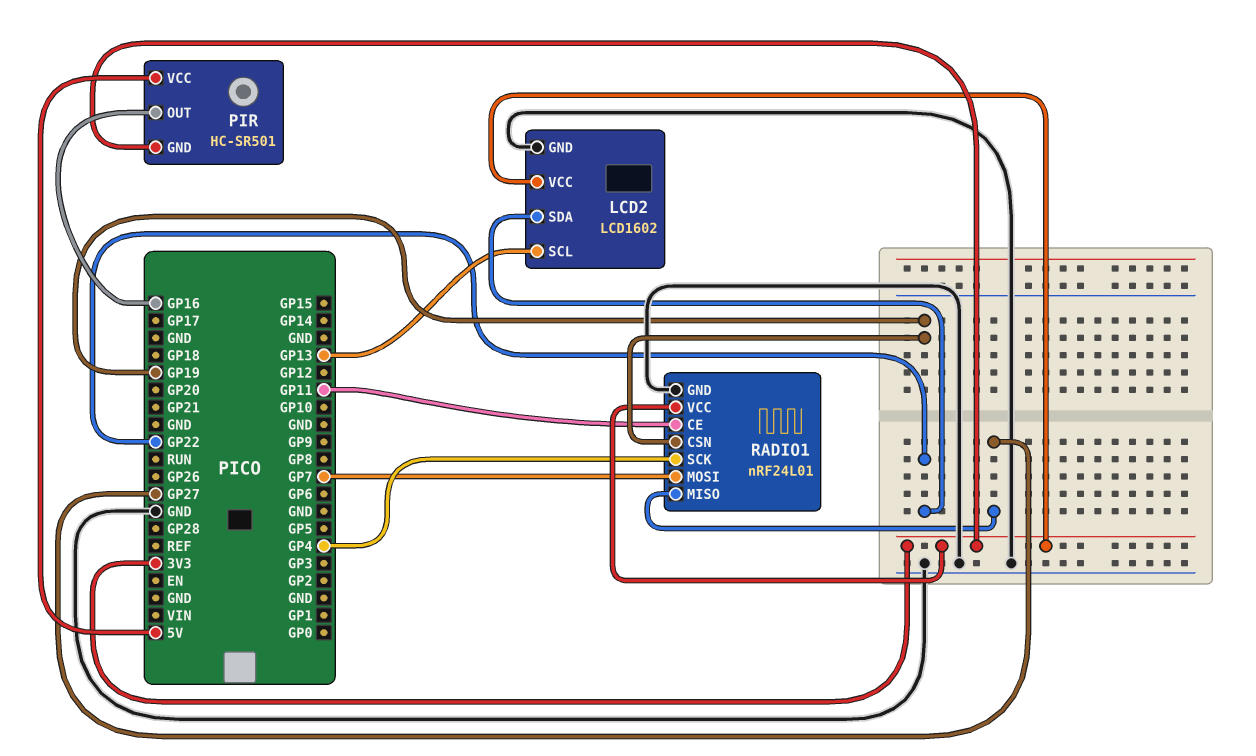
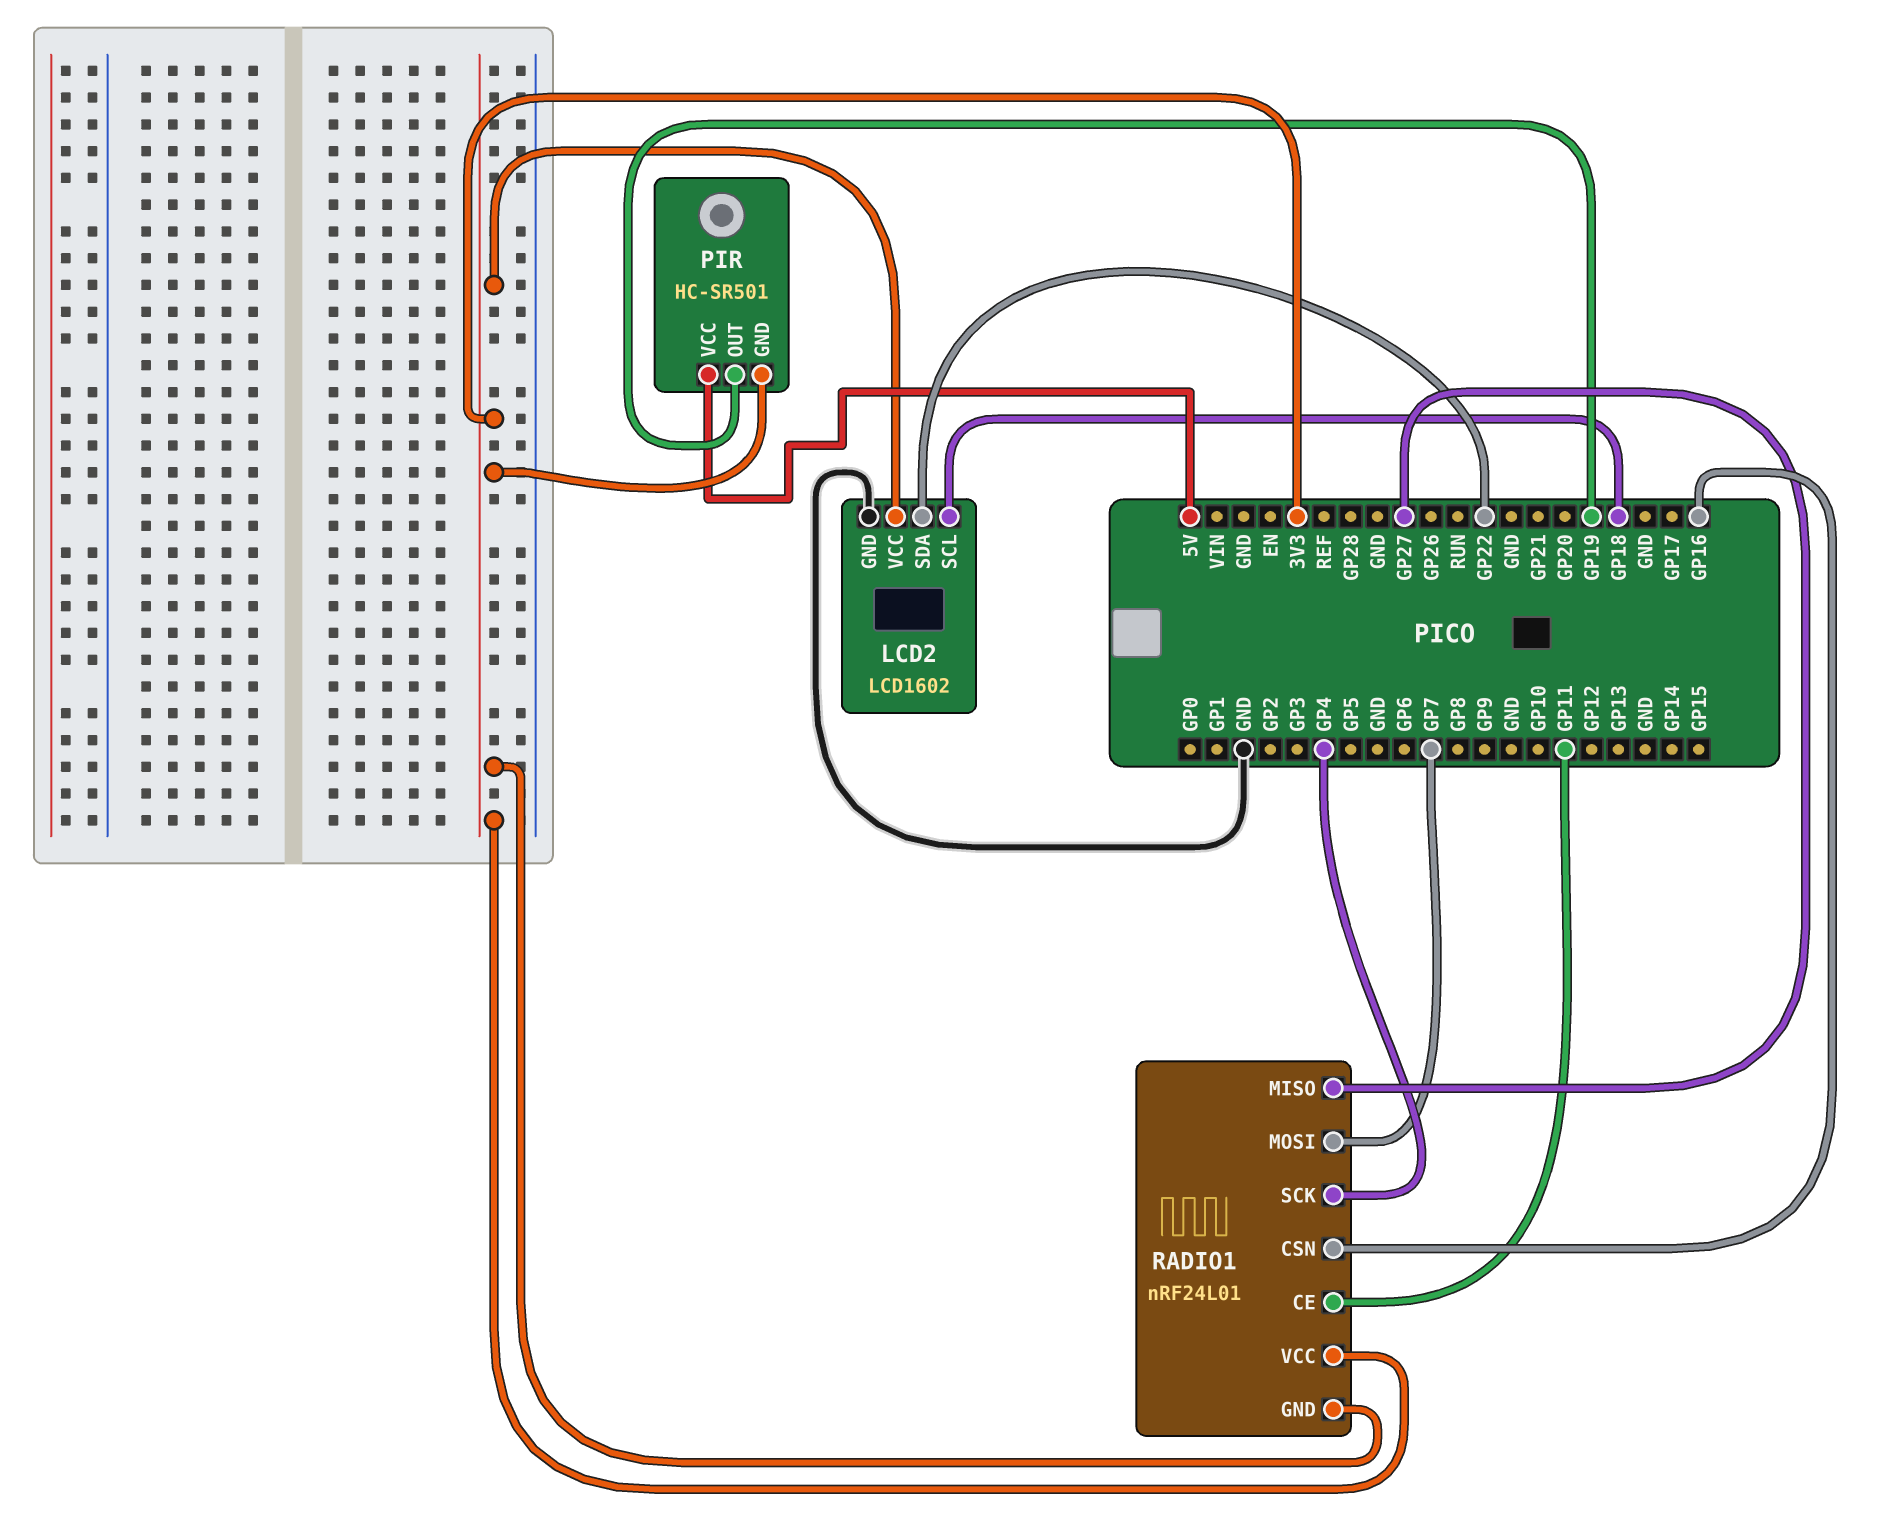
LCD2 pin SCL: GP13 -> GP18
PIR pin OUT: GP16 -> GP19
RADIO1 pin CSN: GP19 -> GP16
RADIO1 pin GND: GND -> 3V3

